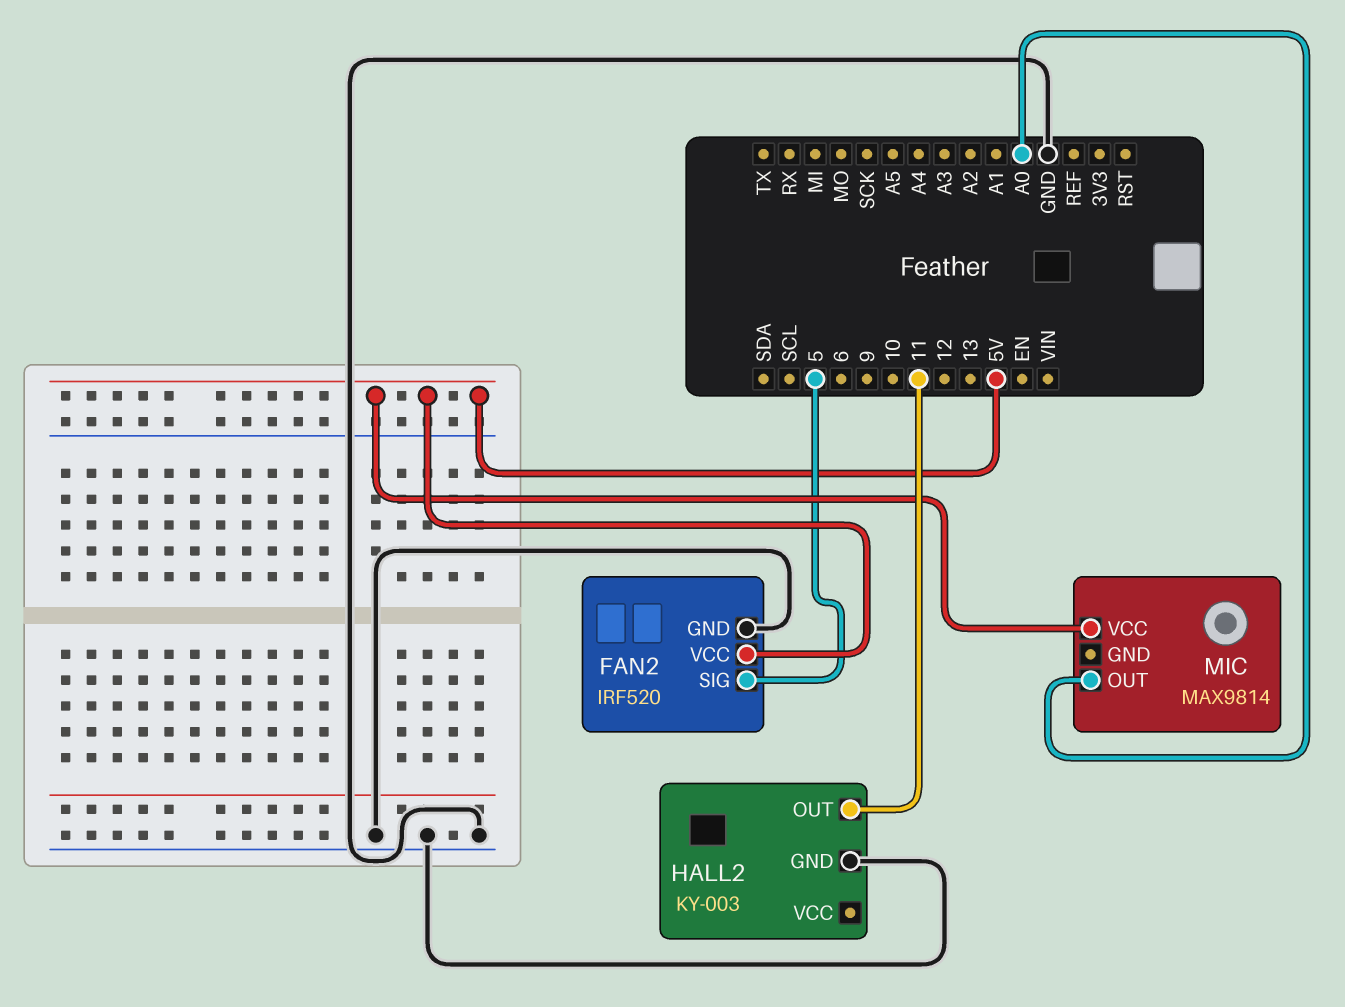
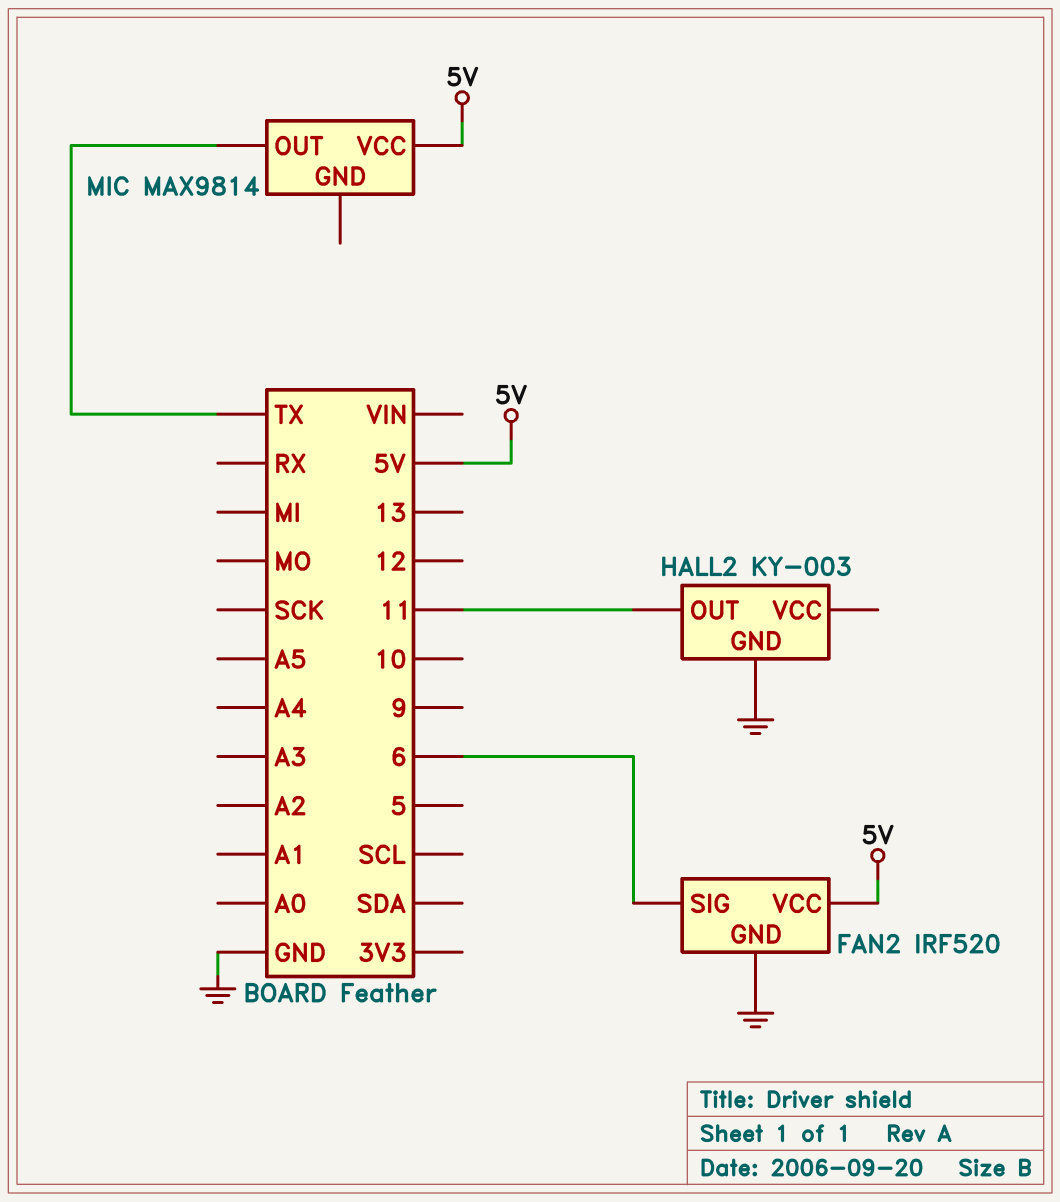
FAN2 pin SIG: 5 -> 6
MIC pin OUT: A0 -> TX

